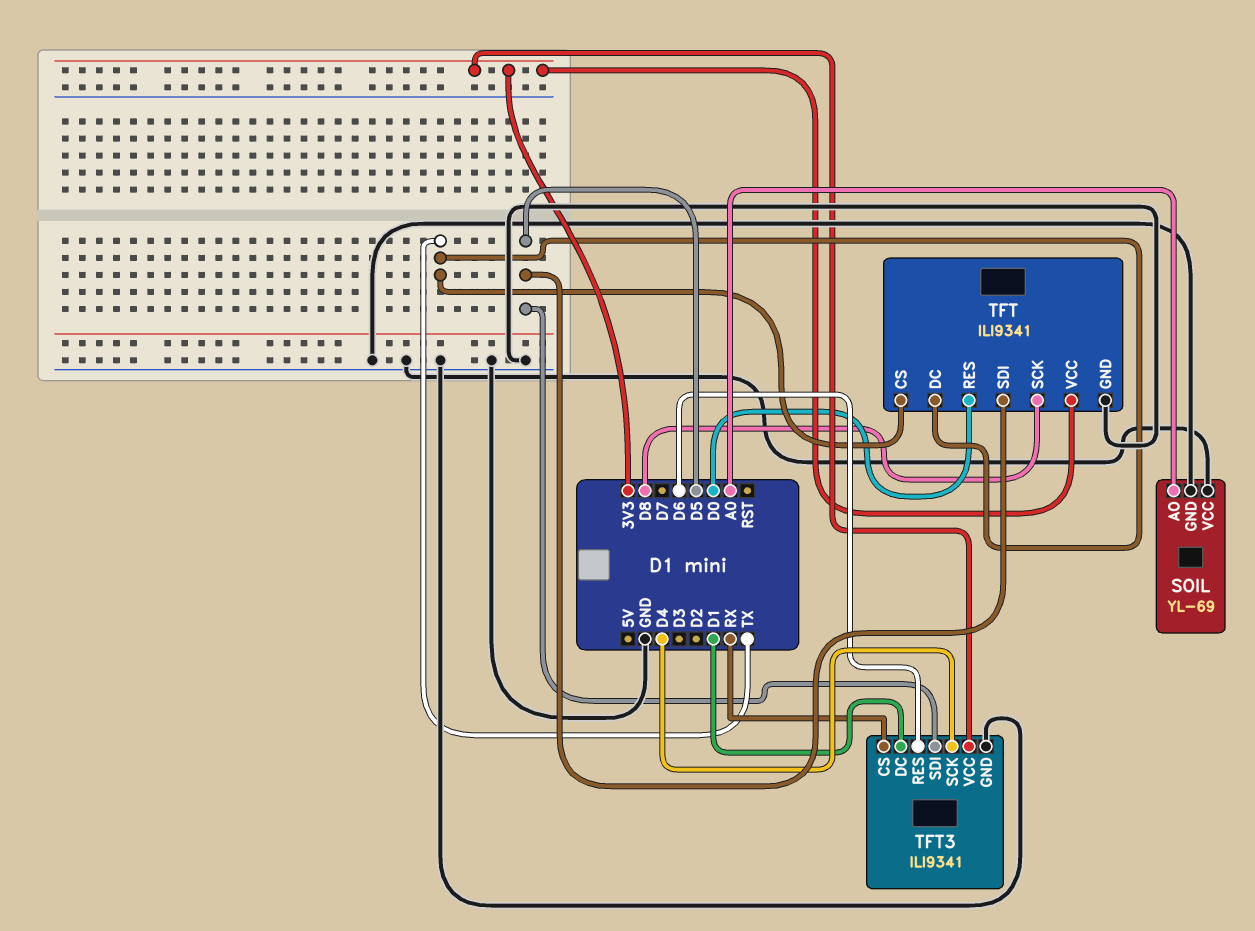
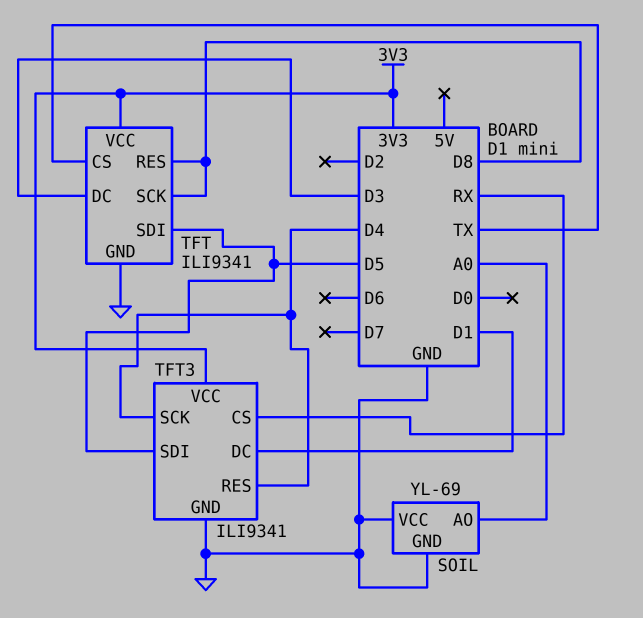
TFT pin DC: TX -> D3
TFT pin RES: D0 -> D8
TFT3 pin RES: D6 -> D4

